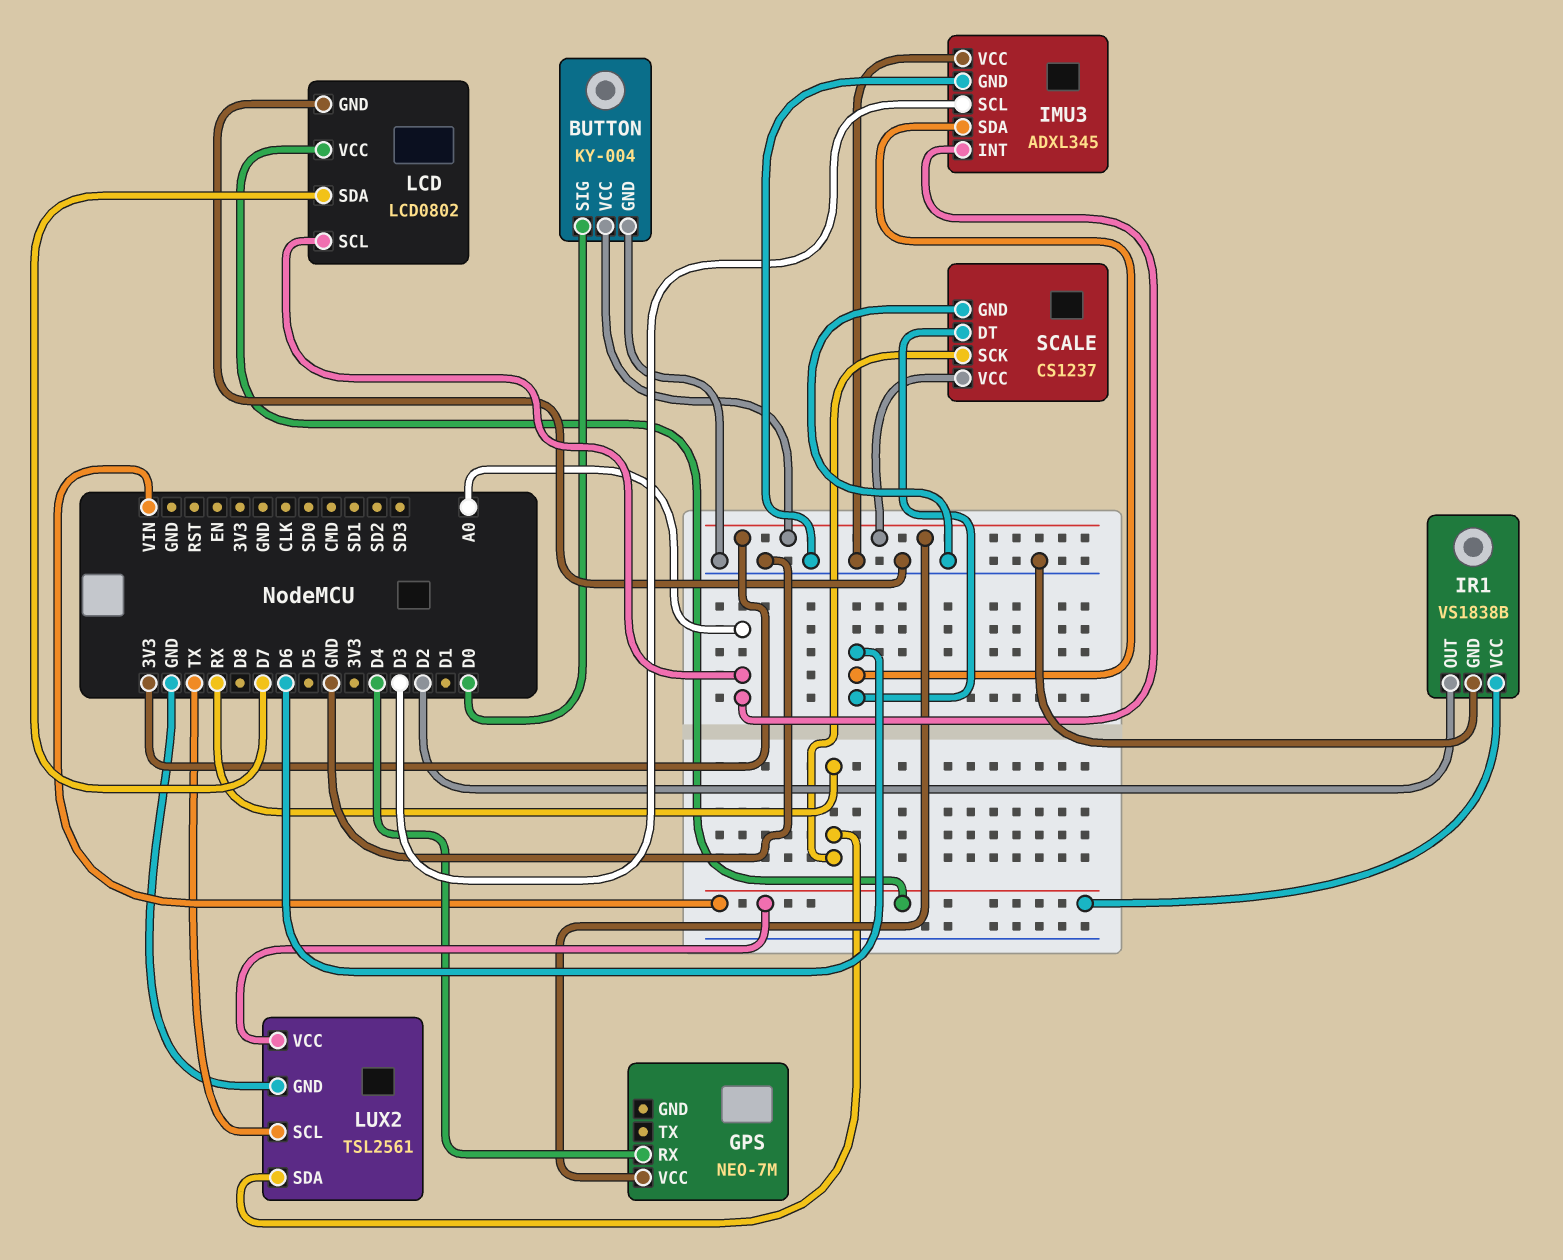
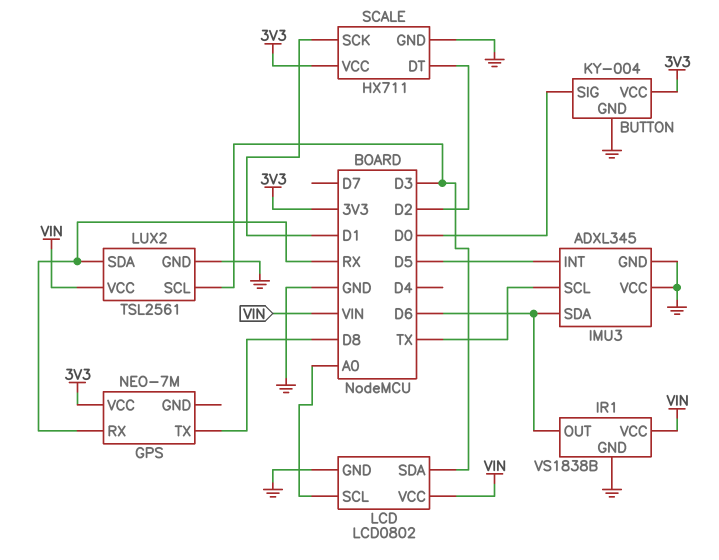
GPS pin RX: D4 -> RX
GPS pin TX: none -> D8
IMU3 pin INT: A0 -> D5
IMU3 pin SCL: D3 -> TX
IR1 pin OUT: D2 -> D6
LCD pin SDA: D7 -> D3
LUX2 pin SCL: TX -> D3
SCALE: CS1237 -> HX711
SCALE pin DT: D6 -> D2
SCALE pin SCK: RX -> D1

